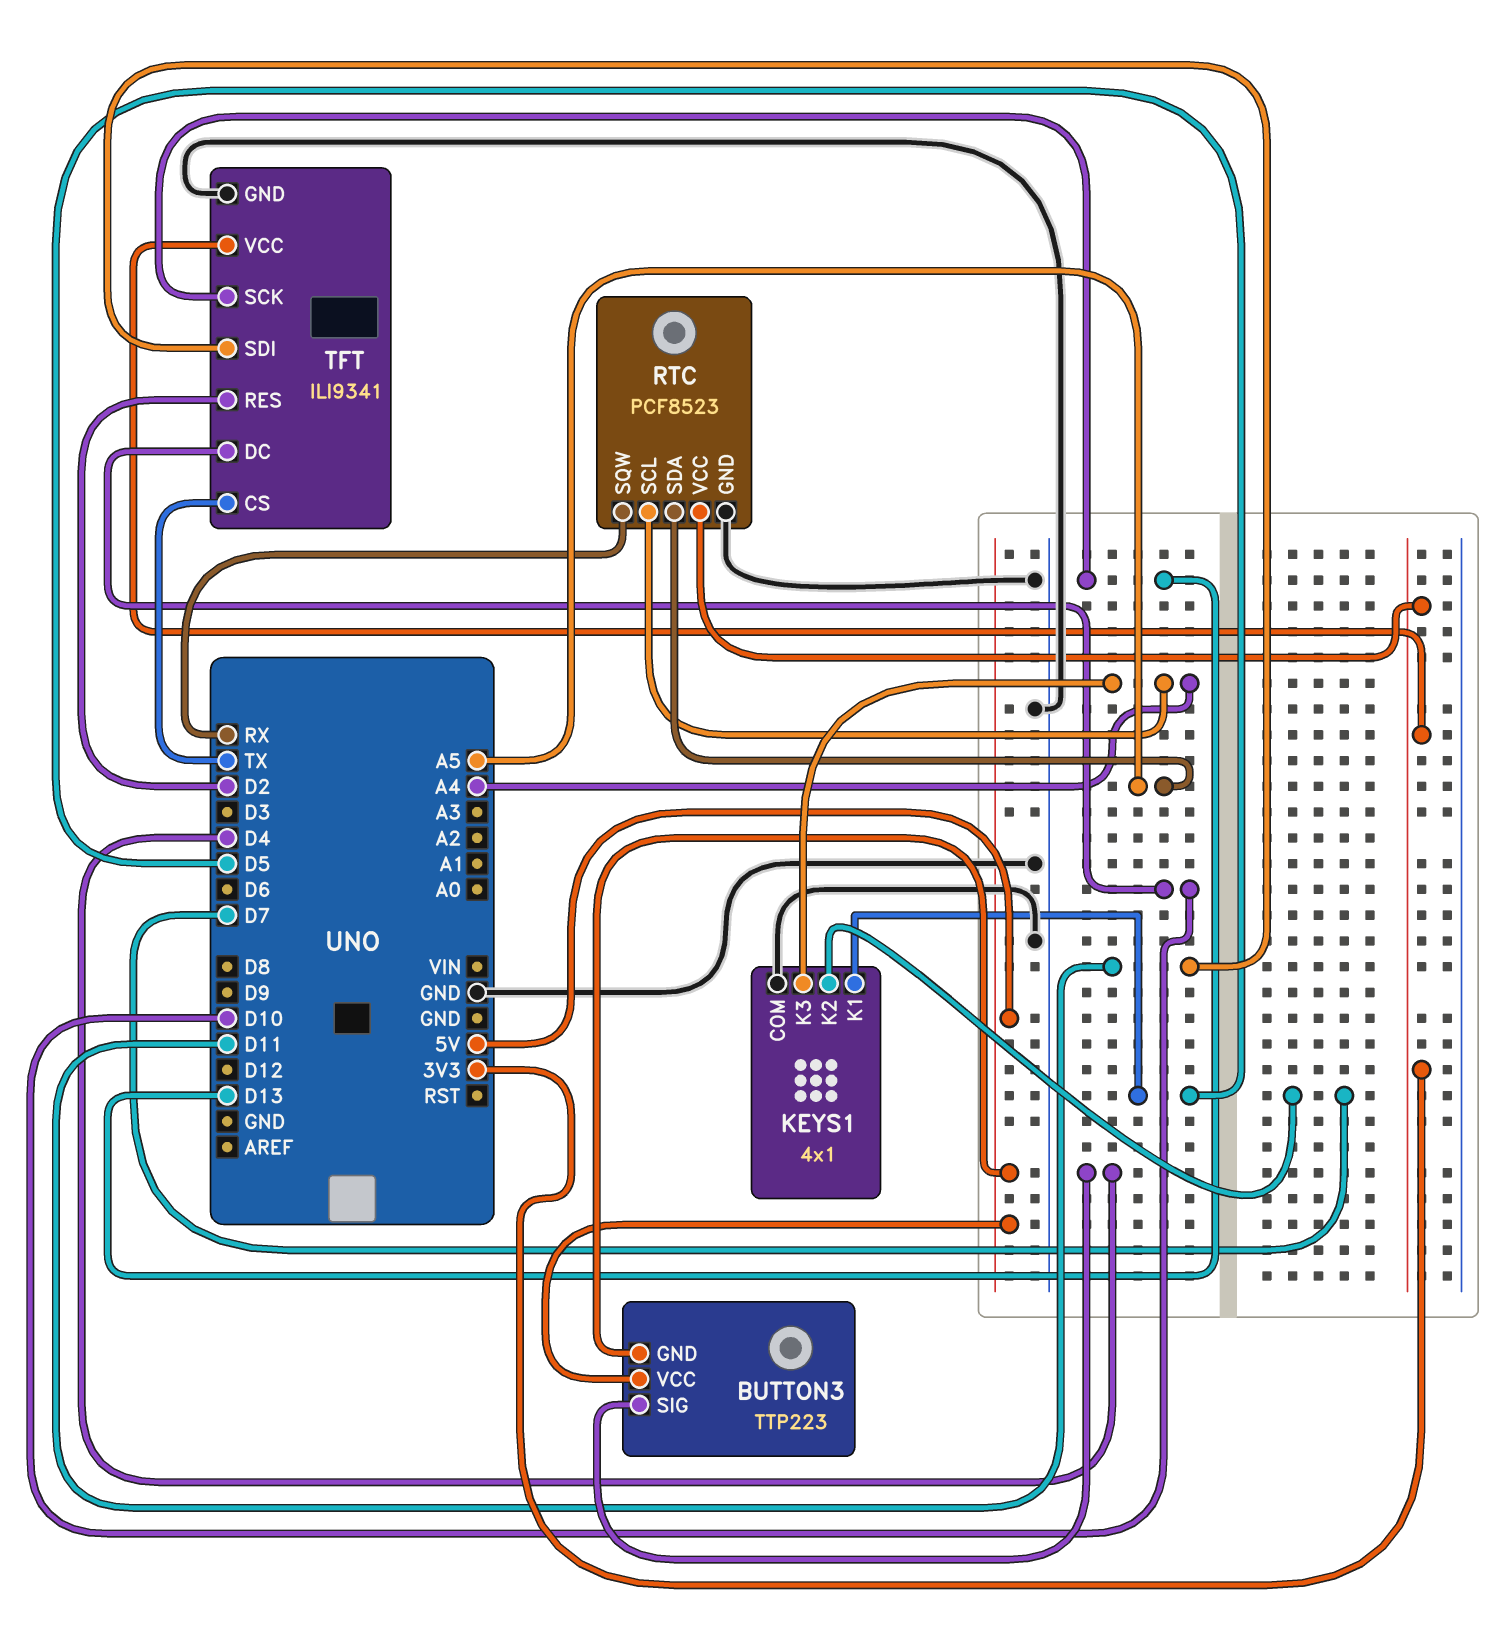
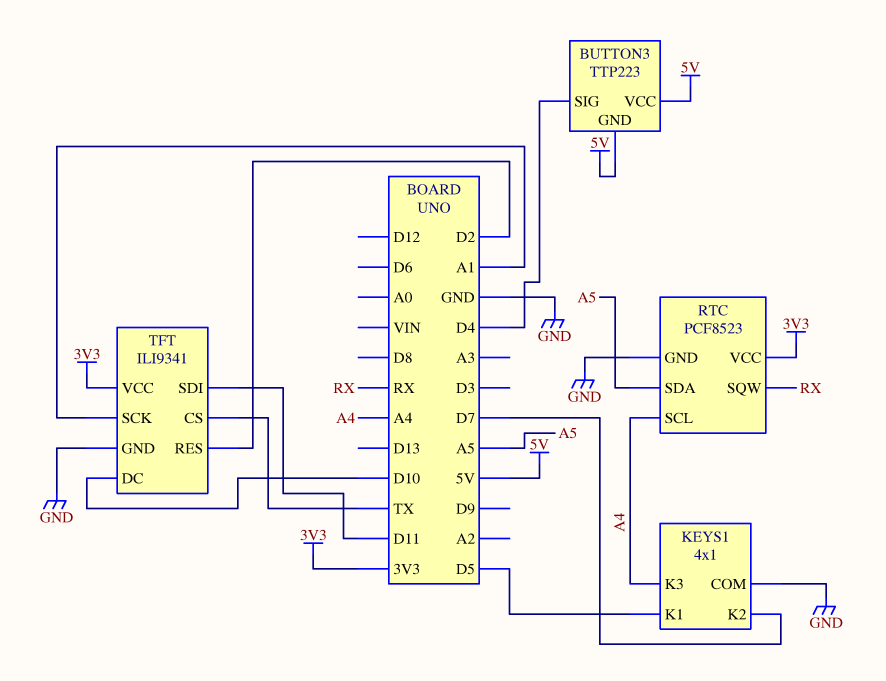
TFT pin SCK: D13 -> A1

